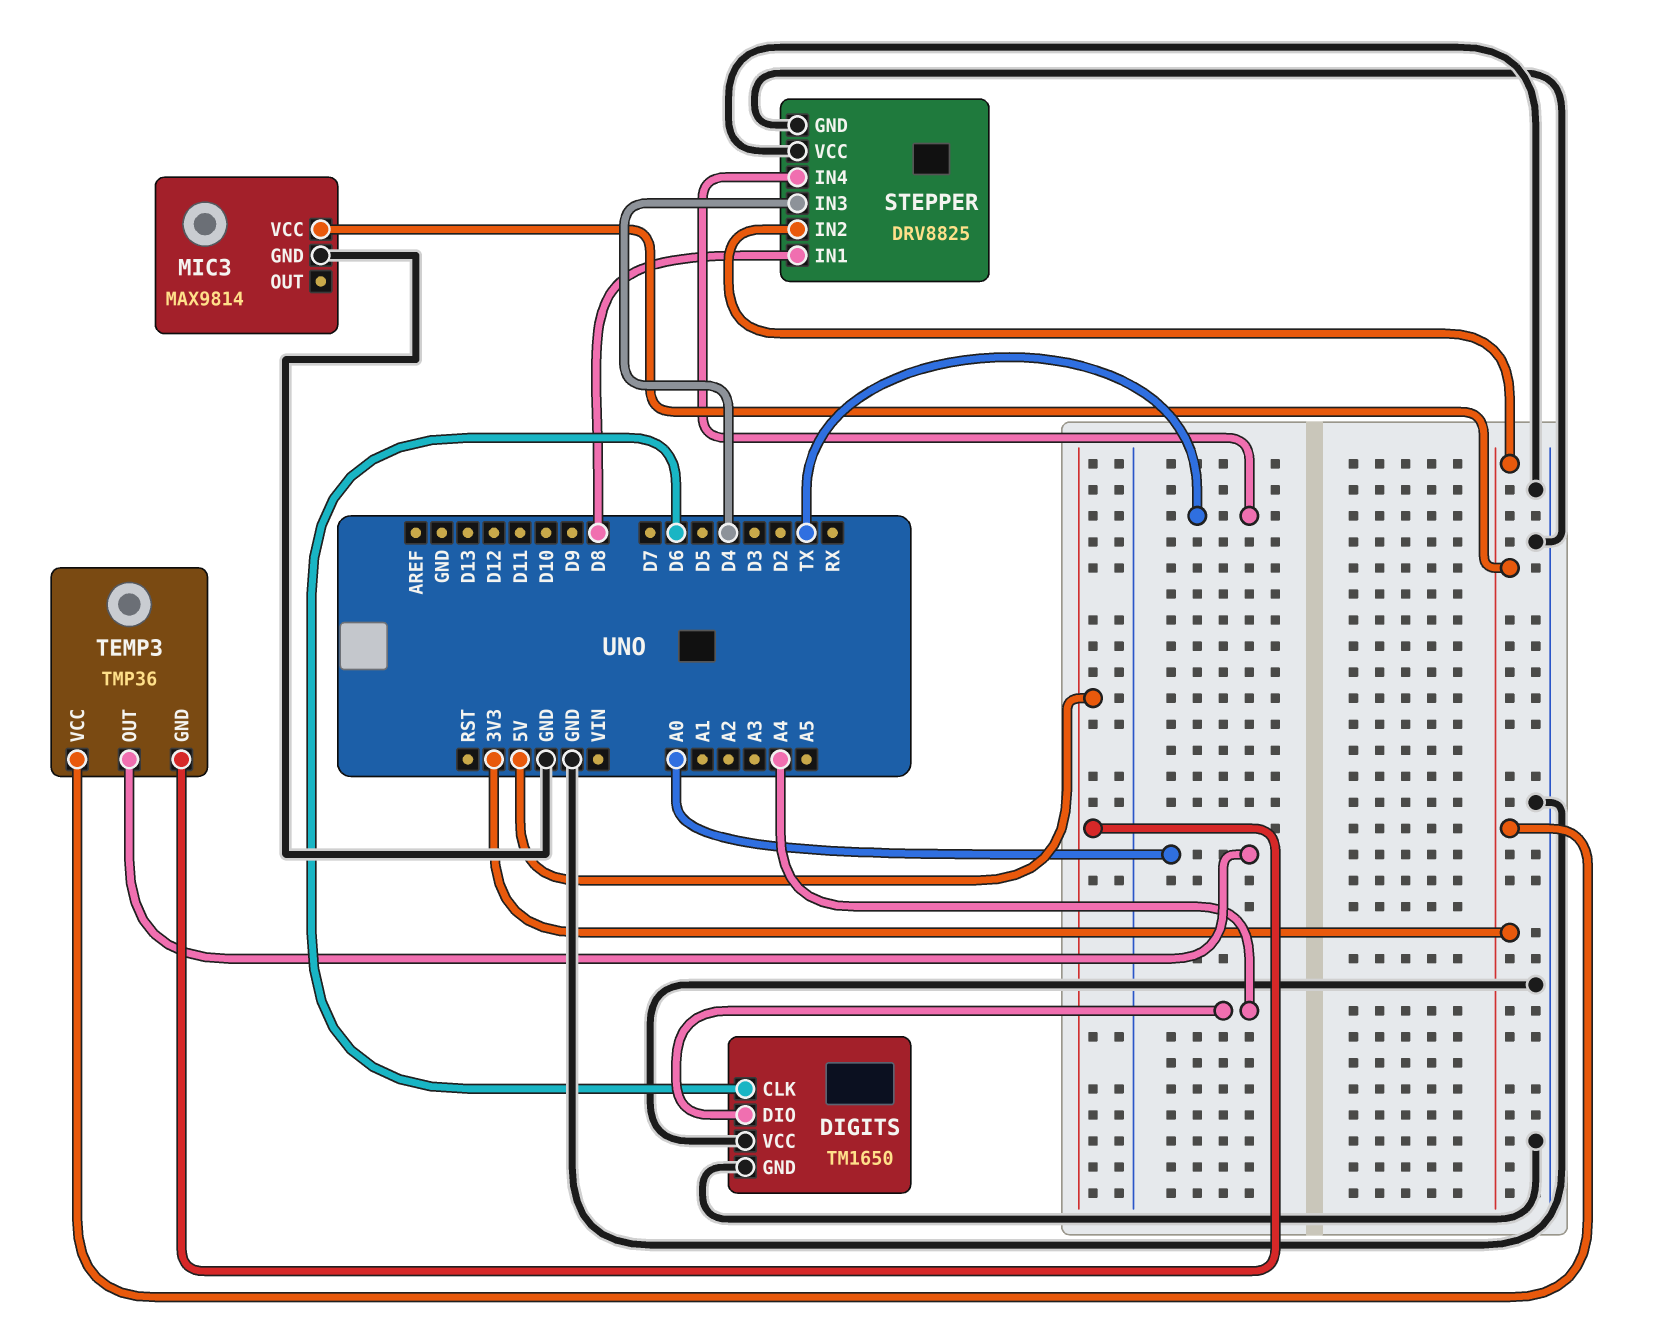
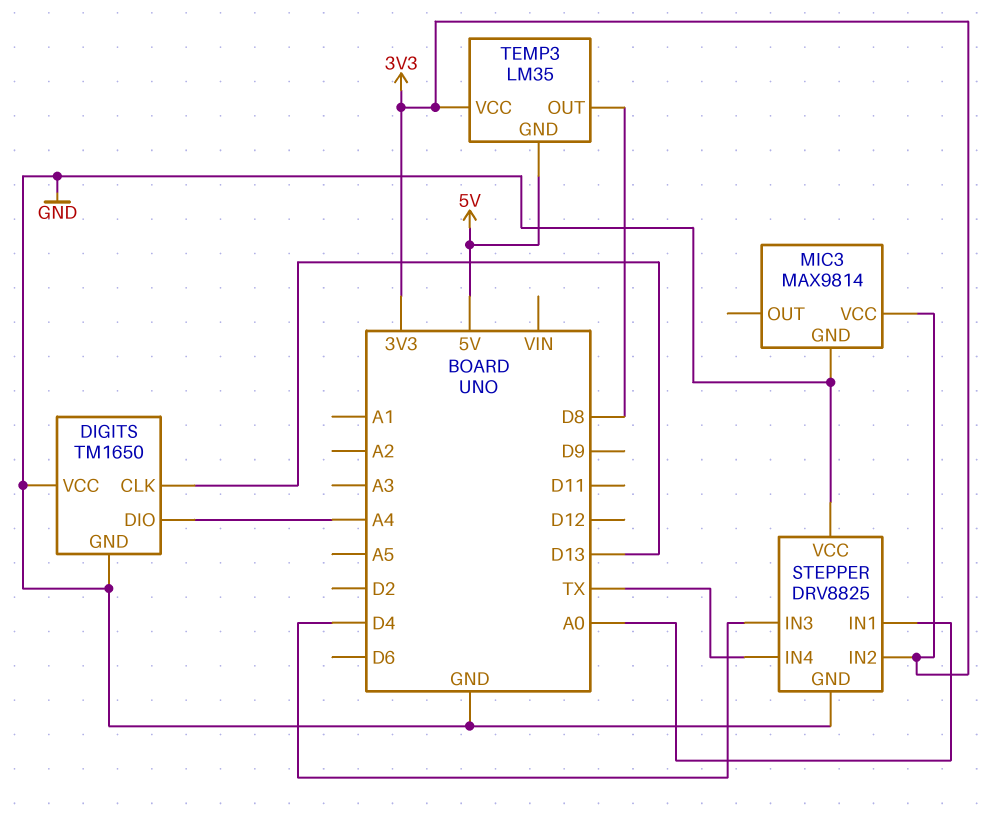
DIGITS pin CLK: D6 -> D13
STEPPER pin IN1: D8 -> A0
TEMP3: TMP36 -> LM35
TEMP3 pin OUT: A0 -> D8

